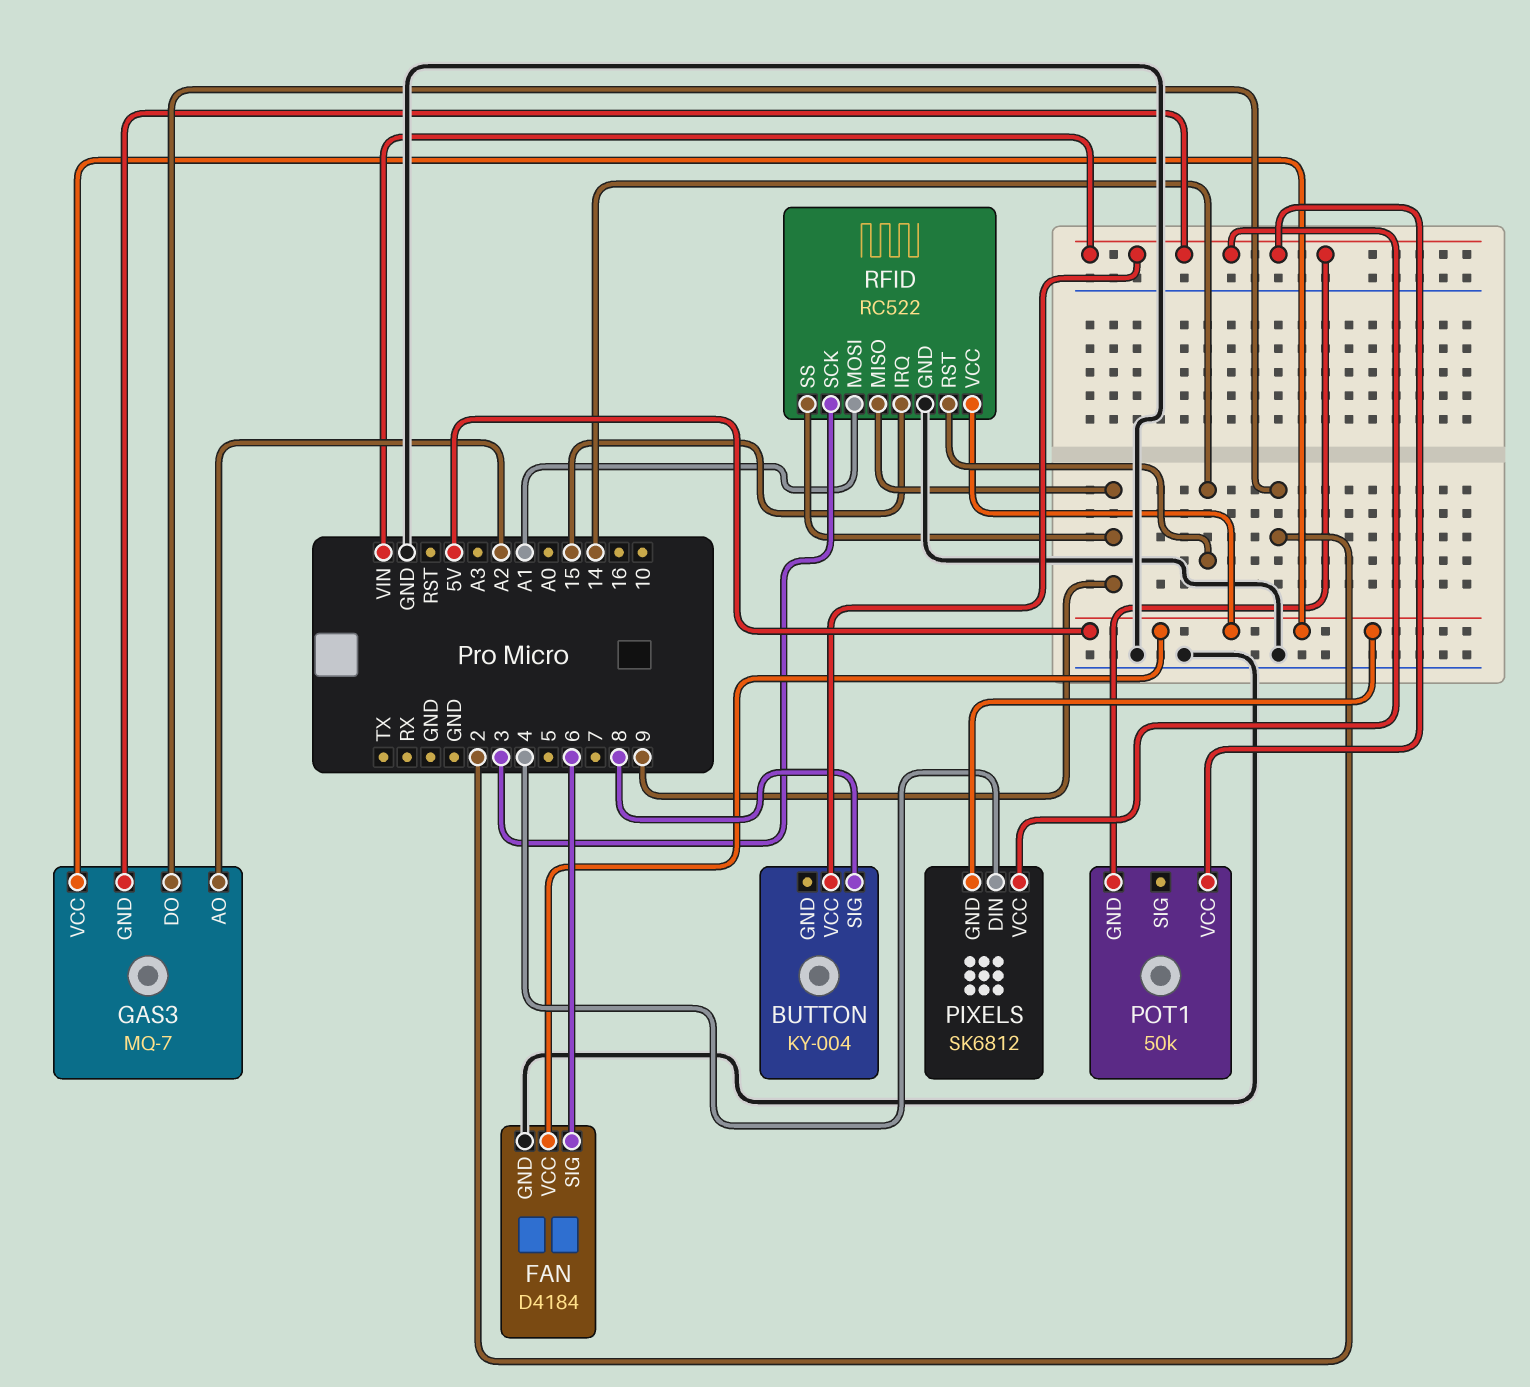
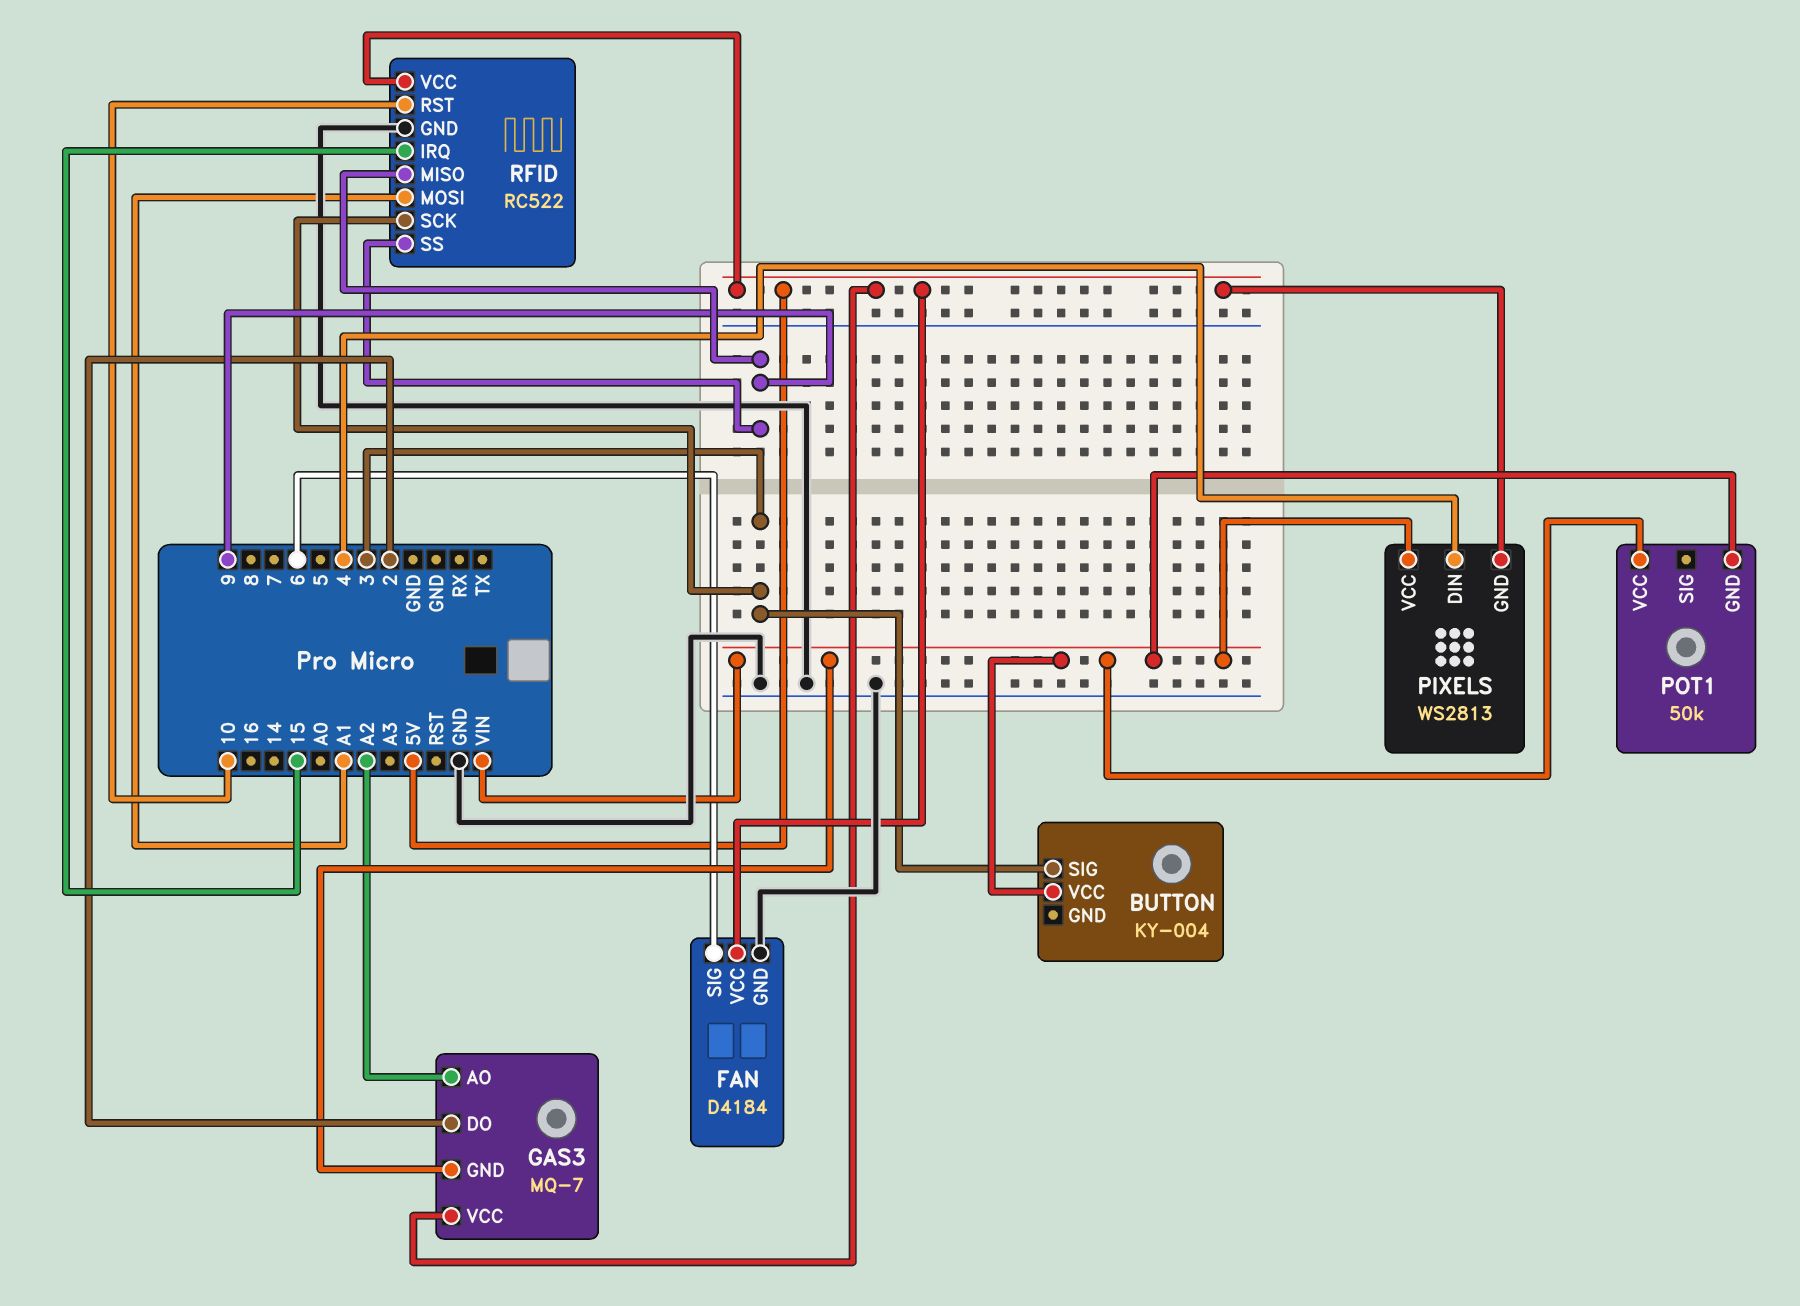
BUTTON pin SIG: 8 -> 3
PIXELS: SK6812 -> WS2813
RFID pin RST: 14 -> 10

